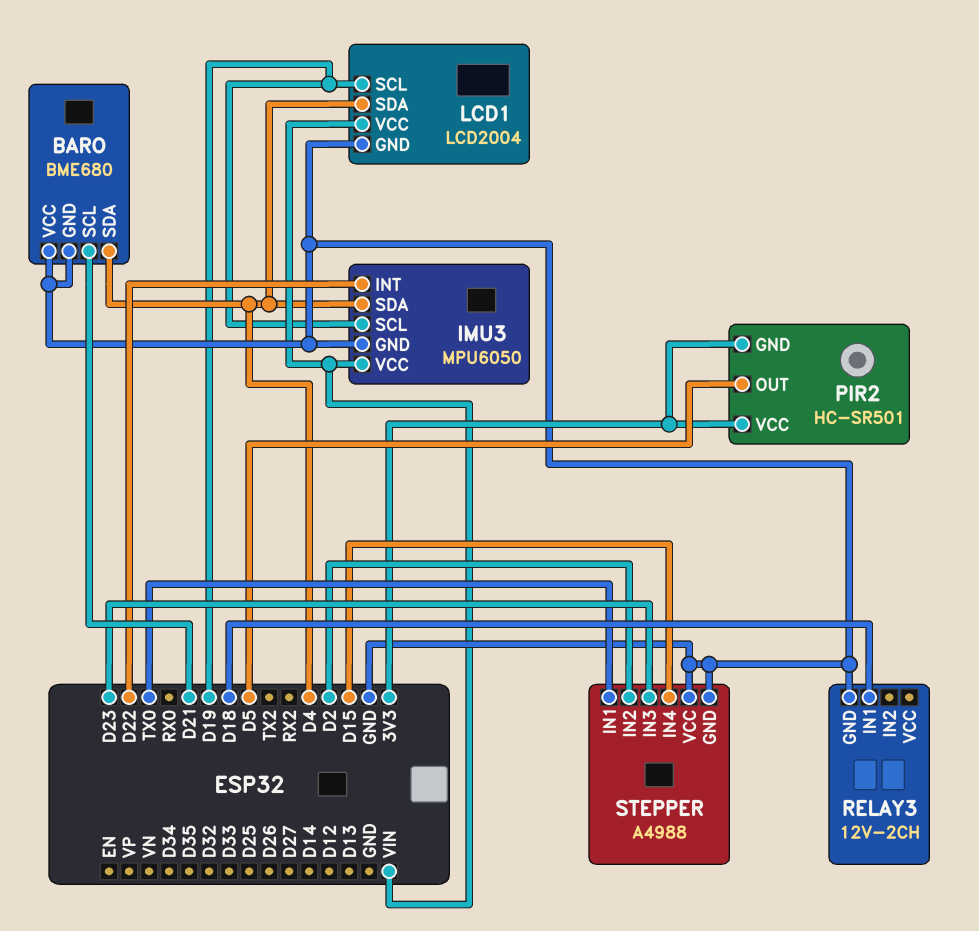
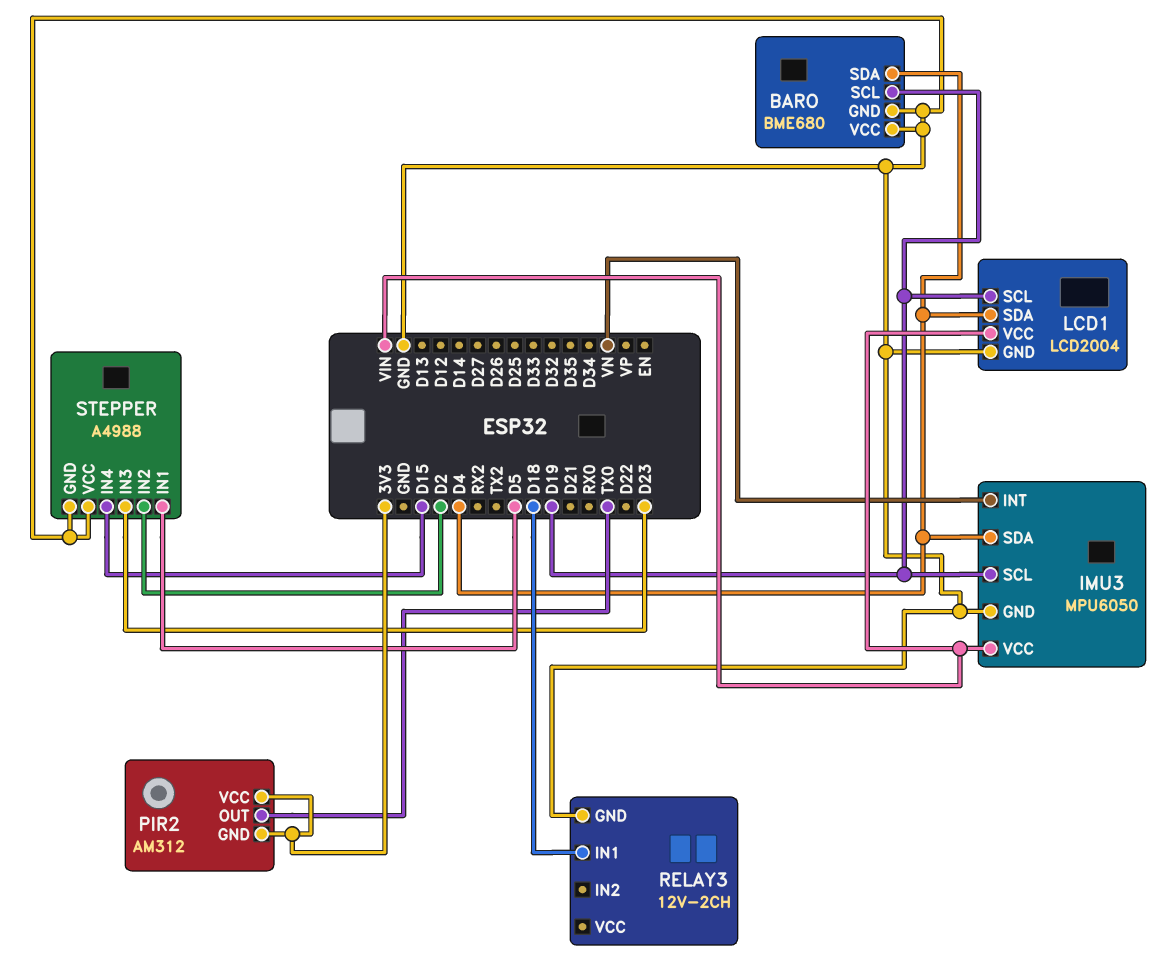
BARO pin SCL: D21 -> D19
IMU3 pin INT: D22 -> VN
PIR2: HC-SR501 -> AM312
PIR2 pin OUT: D5 -> TX0
STEPPER pin IN1: TX0 -> D5

